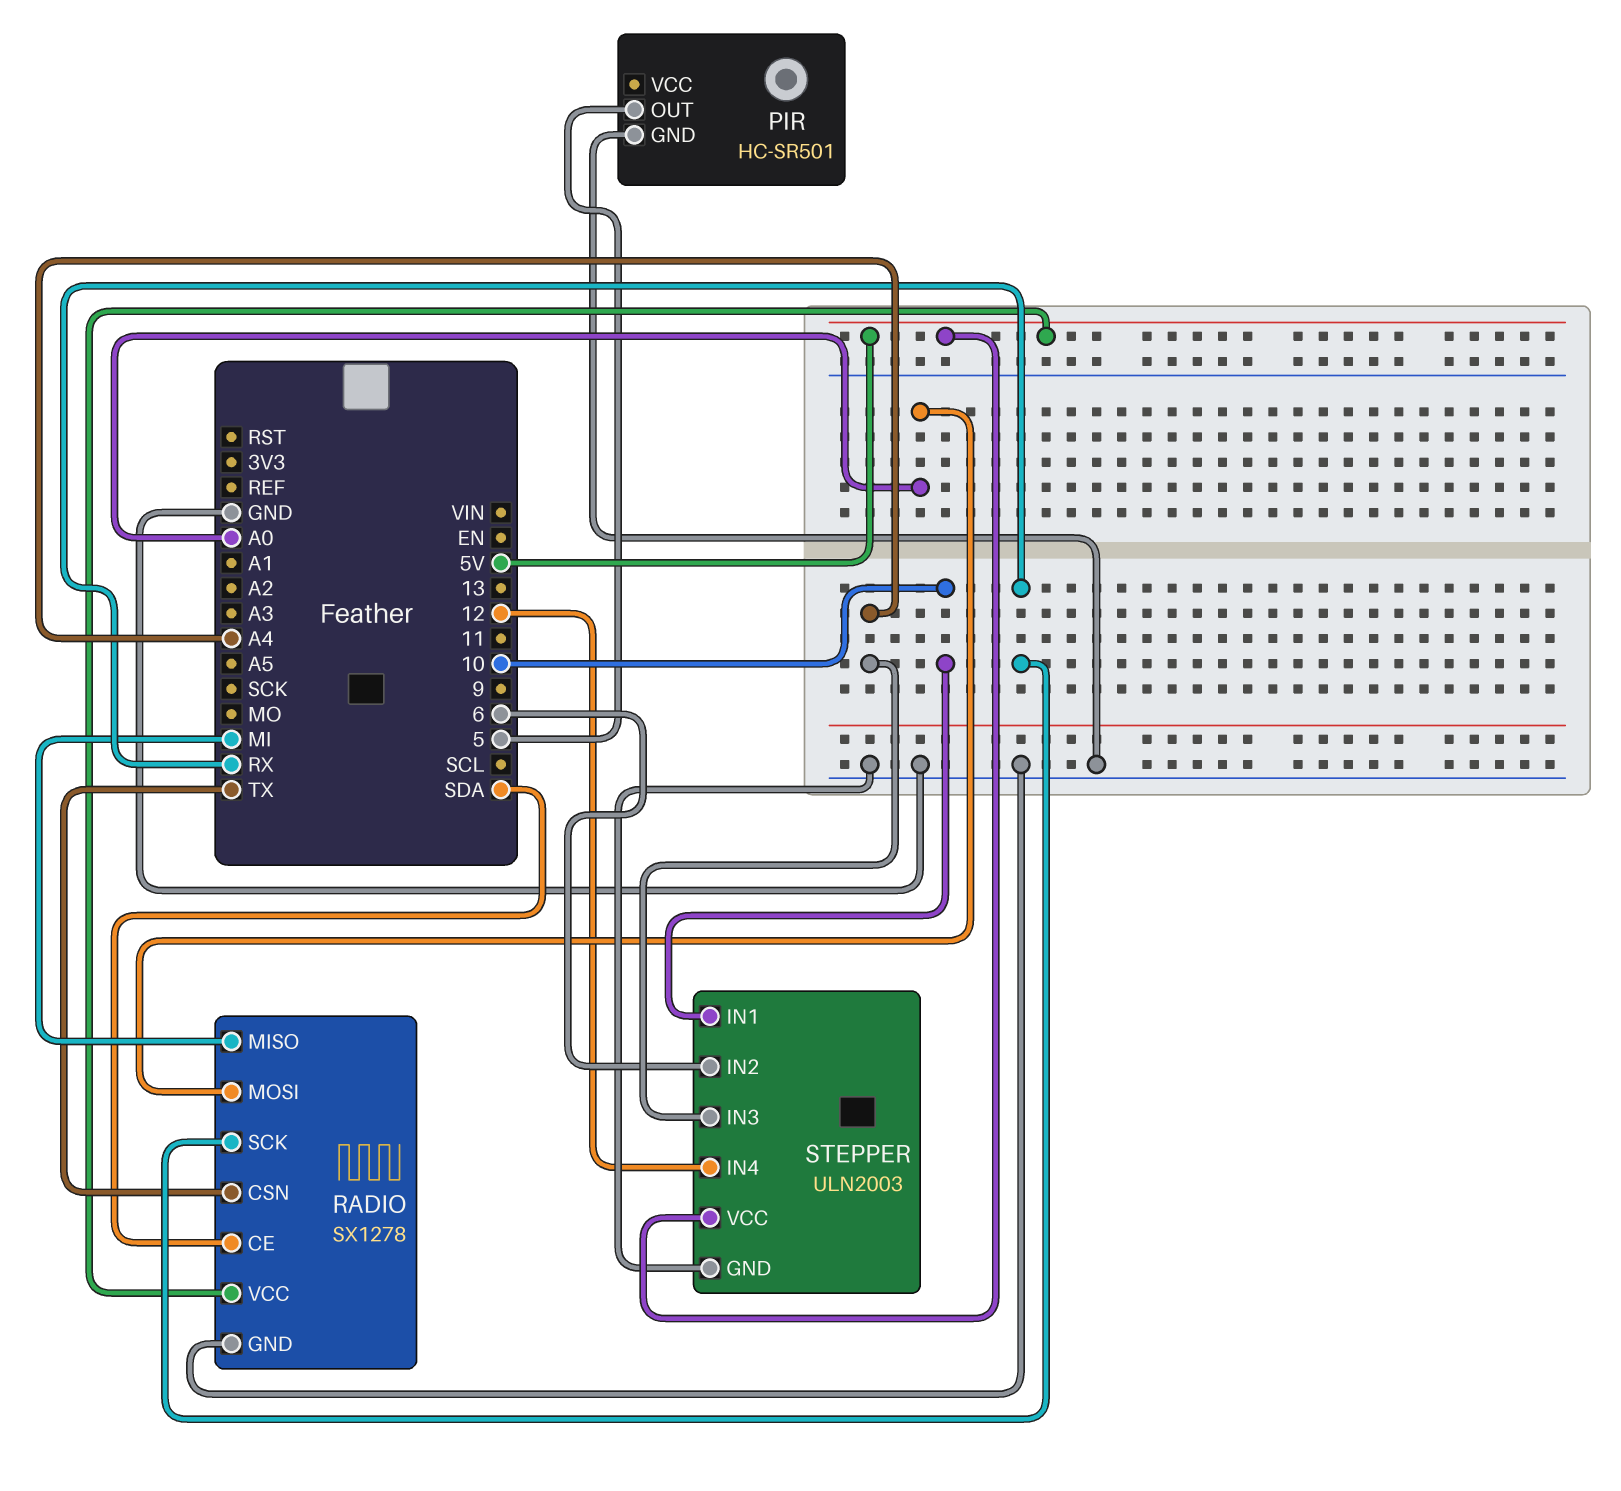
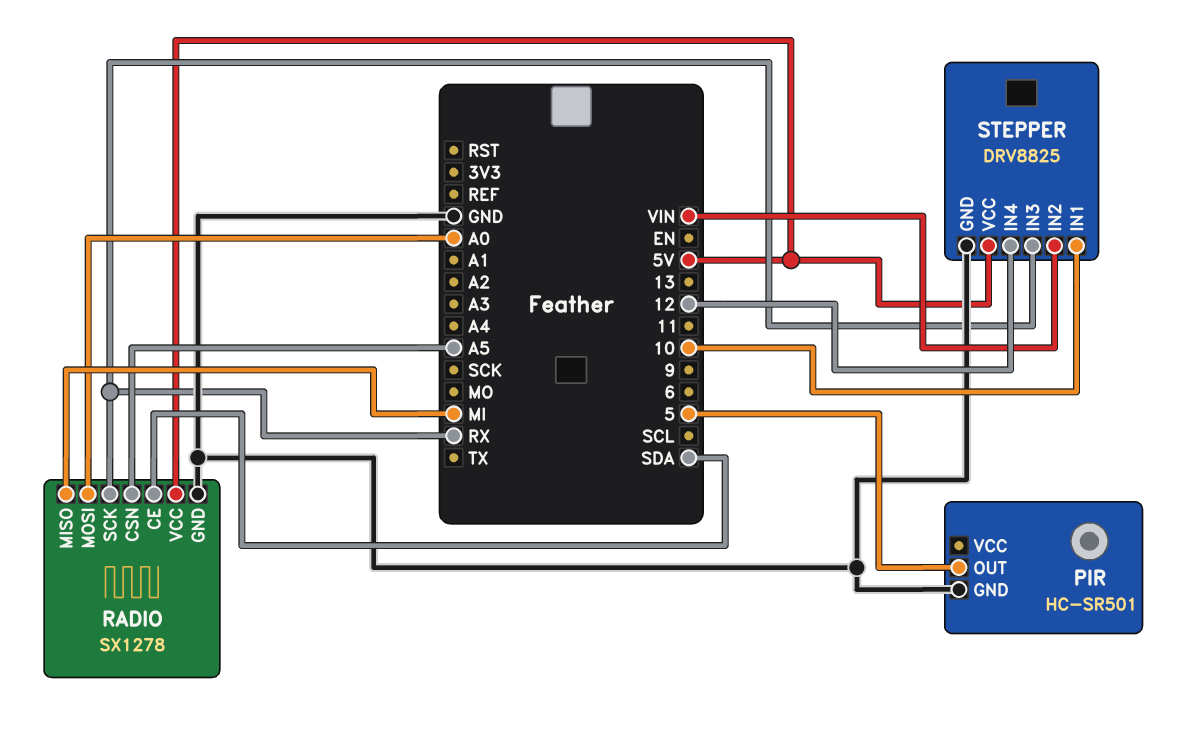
RADIO pin CSN: TX -> A5
STEPPER: ULN2003 -> DRV8825
STEPPER pin IN2: 6 -> VIN
STEPPER pin IN3: A4 -> RX

